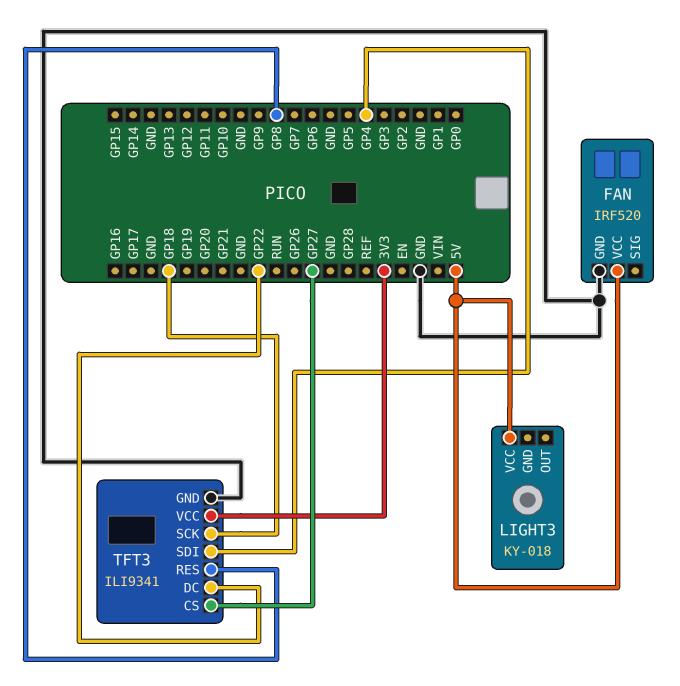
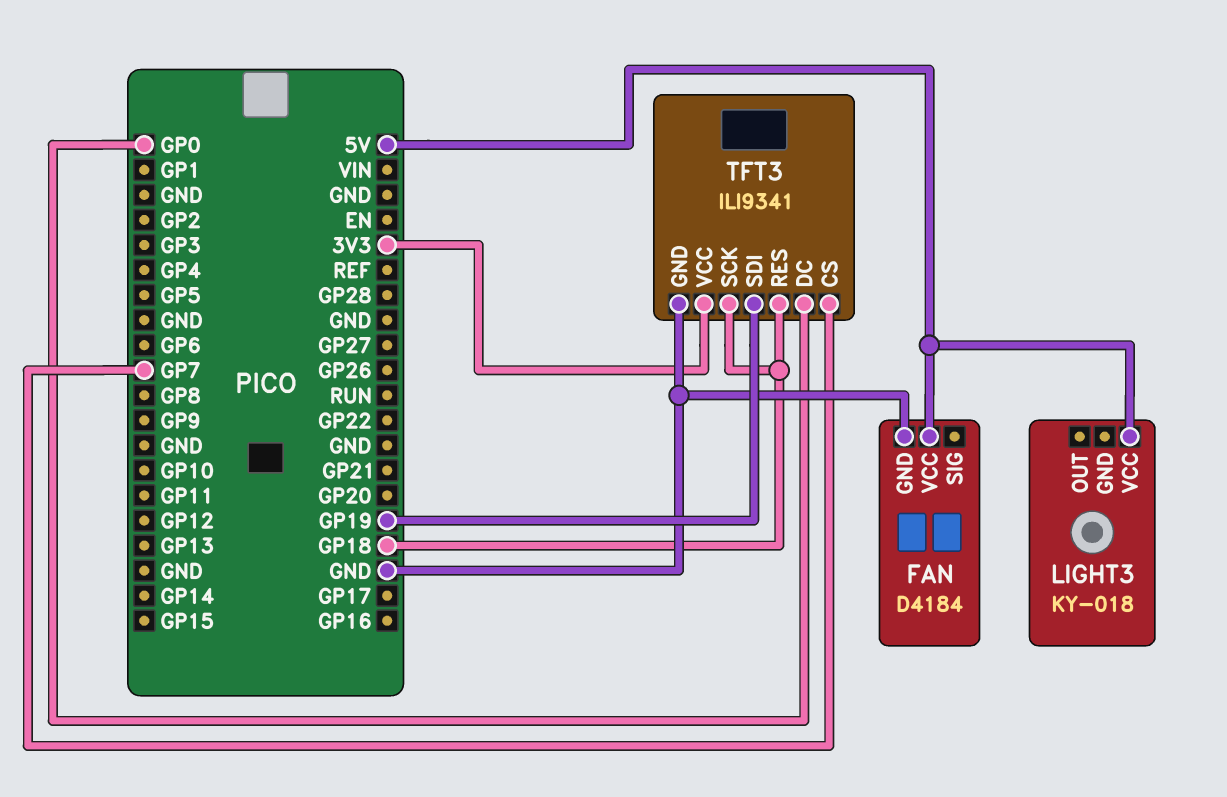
FAN: IRF520 -> D4184
TFT3 pin CS: GP27 -> GP7
TFT3 pin DC: GP22 -> GP0
TFT3 pin RES: GP8 -> GP18
TFT3 pin SDI: GP4 -> GP19

